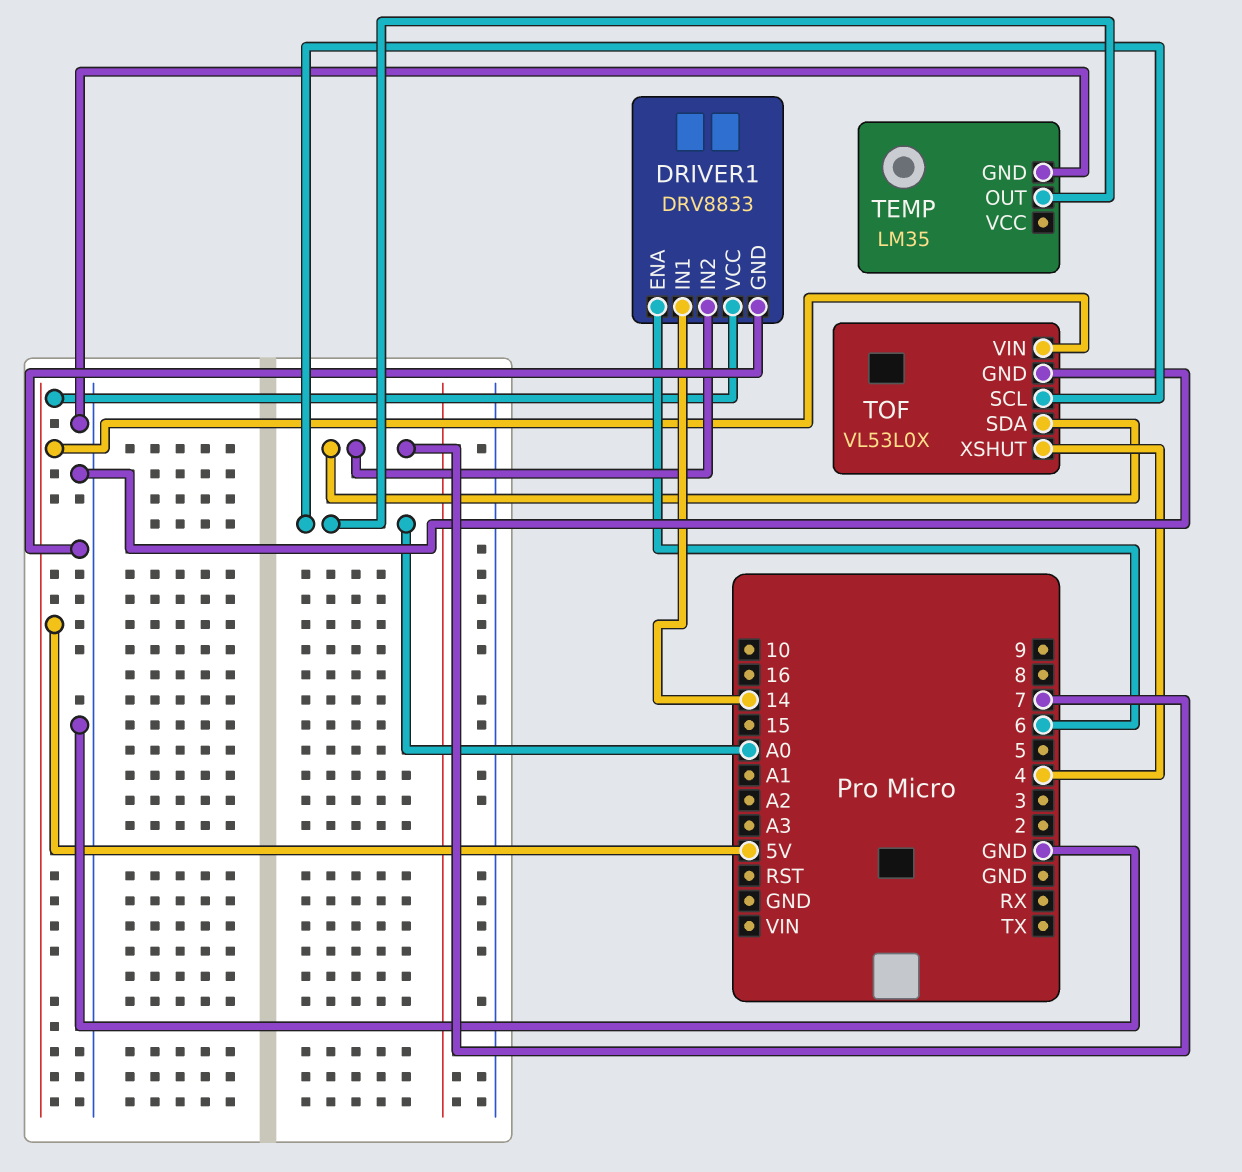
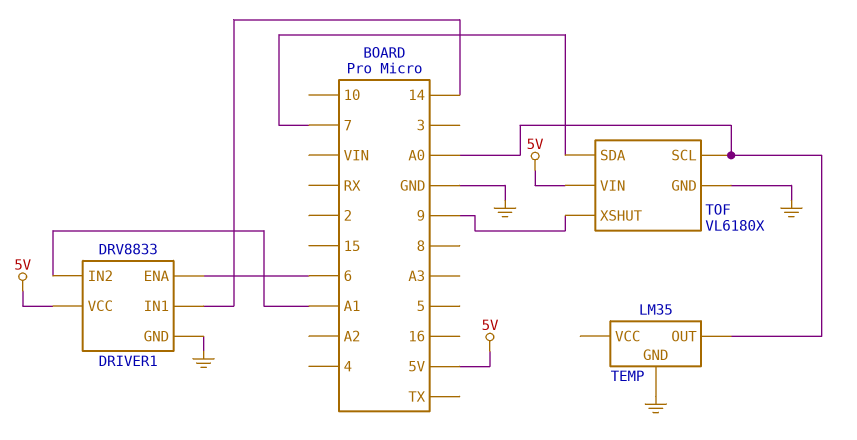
DRIVER1 pin IN2: 7 -> A1
TOF: VL53L0X -> VL6180X
TOF pin XSHUT: 4 -> 9

